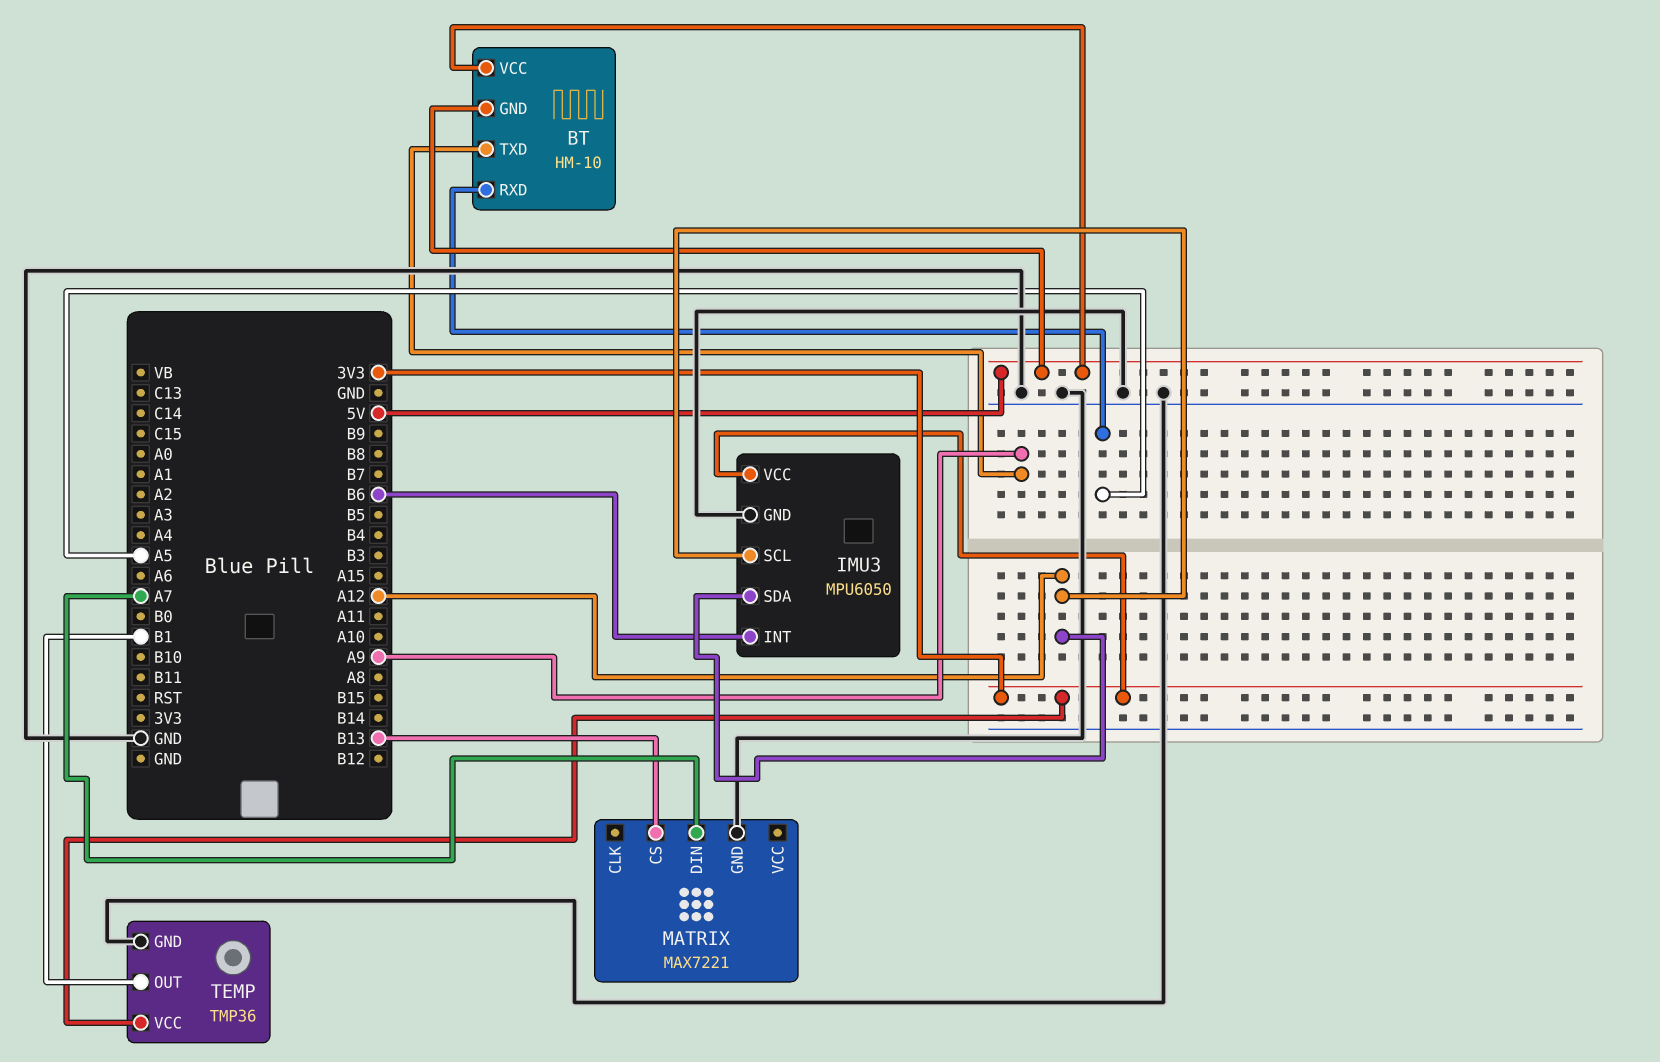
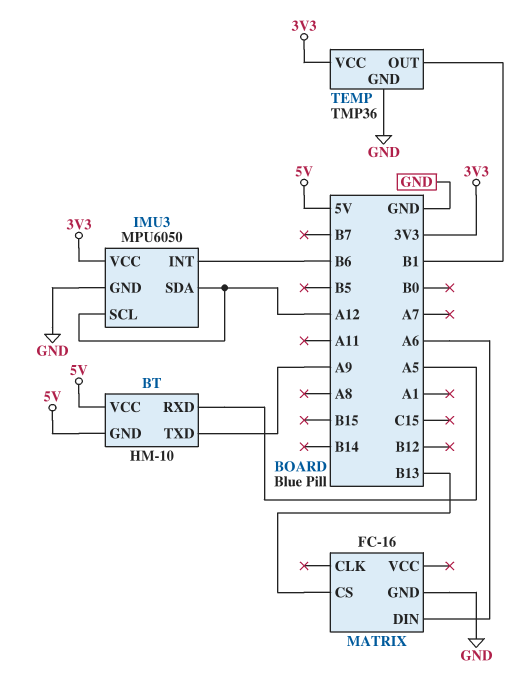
MATRIX: MAX7221 -> FC-16
MATRIX pin DIN: A7 -> A6

